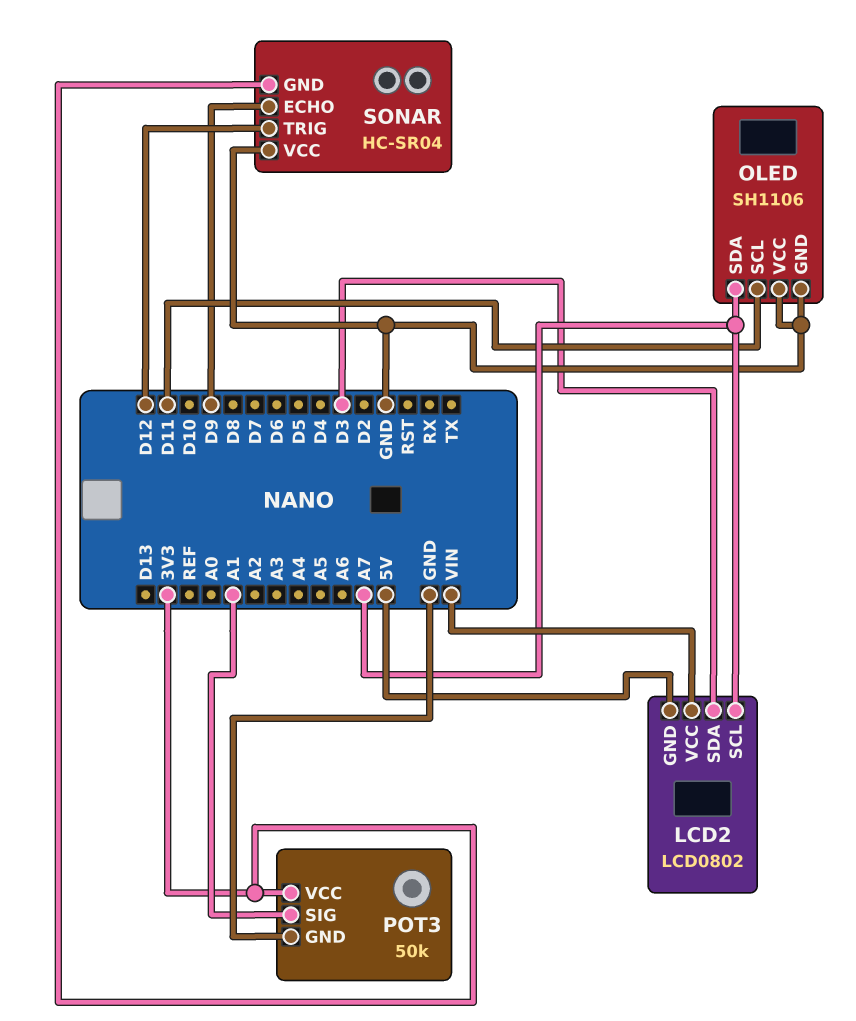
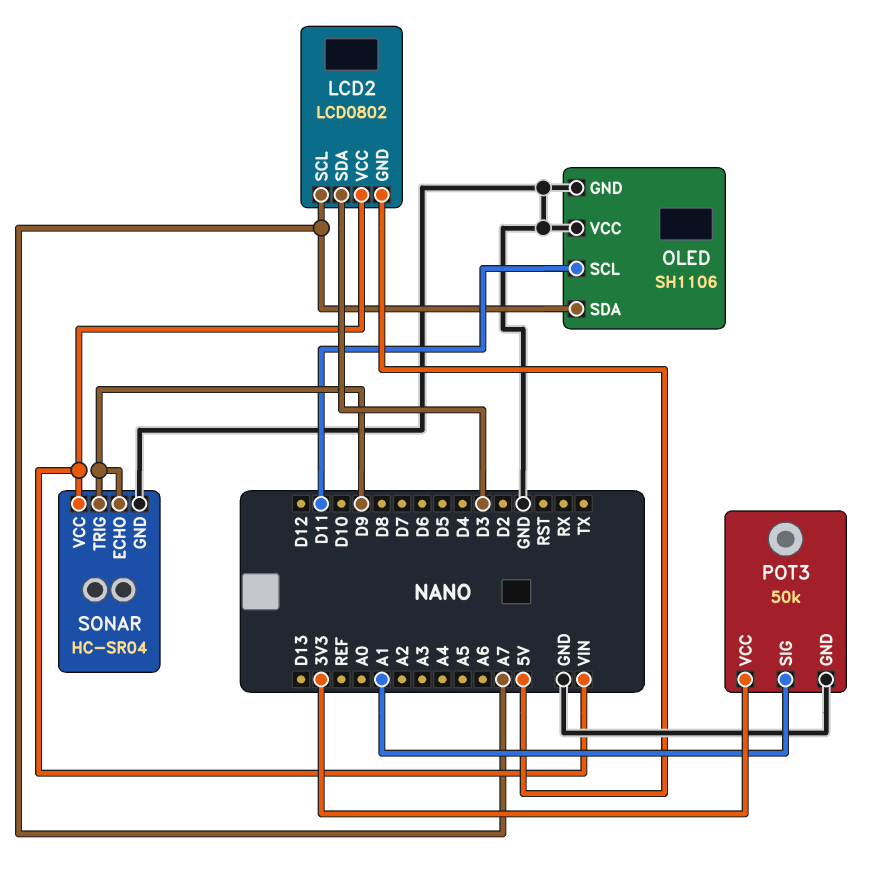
SONAR pin GND: 3V3 -> GND
SONAR pin TRIG: D12 -> D9
SONAR pin VCC: GND -> VIN

